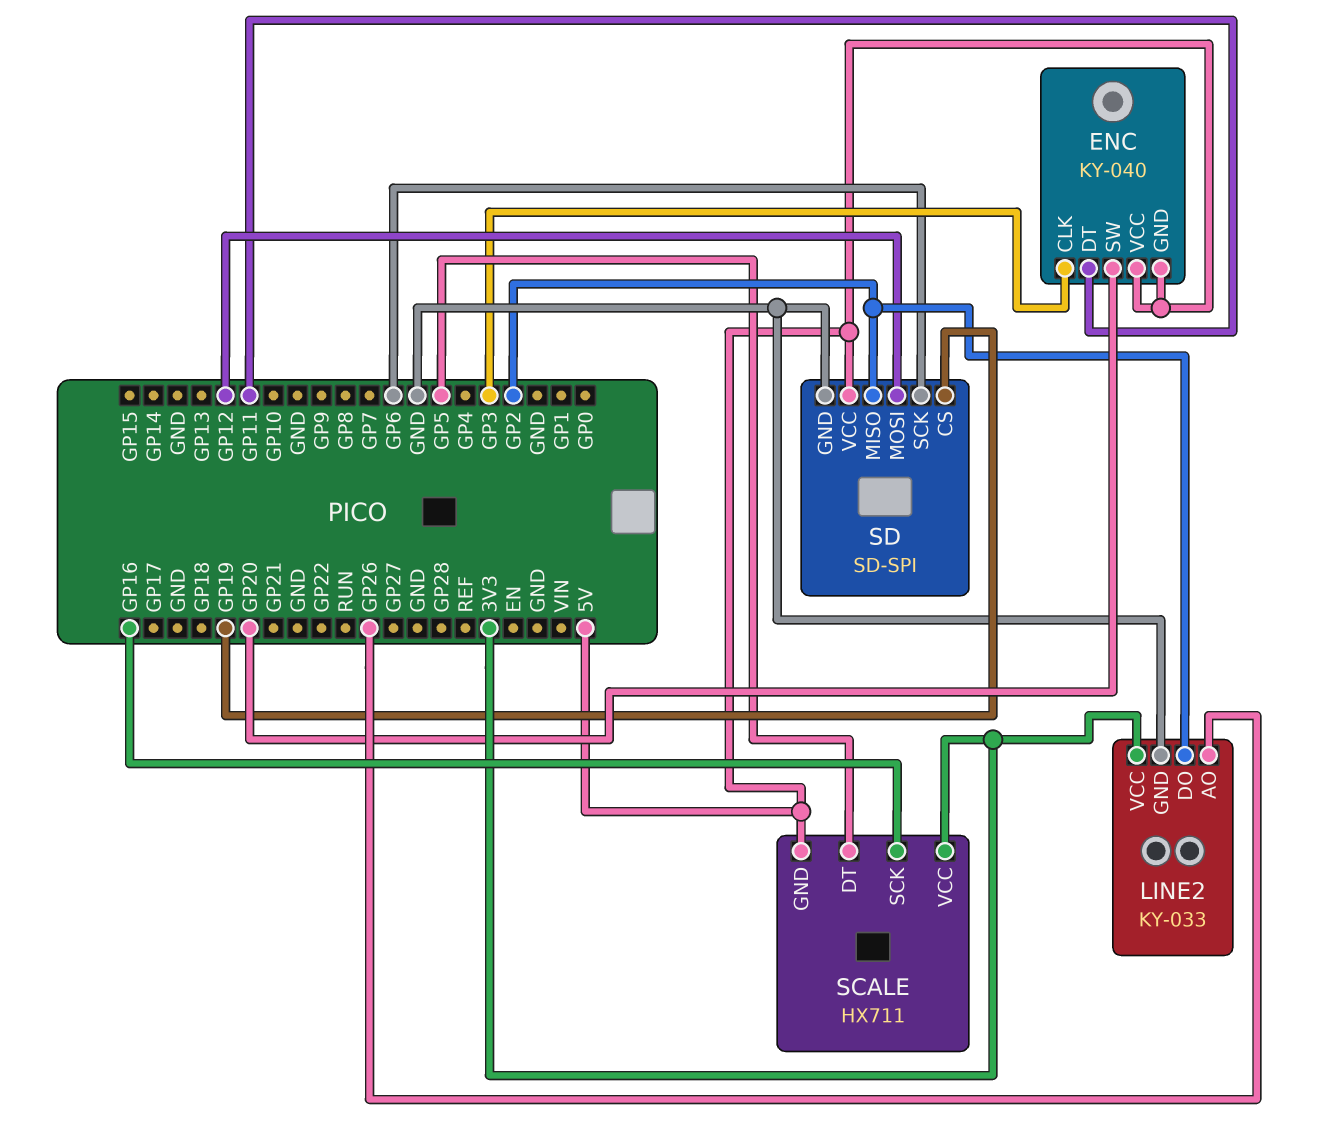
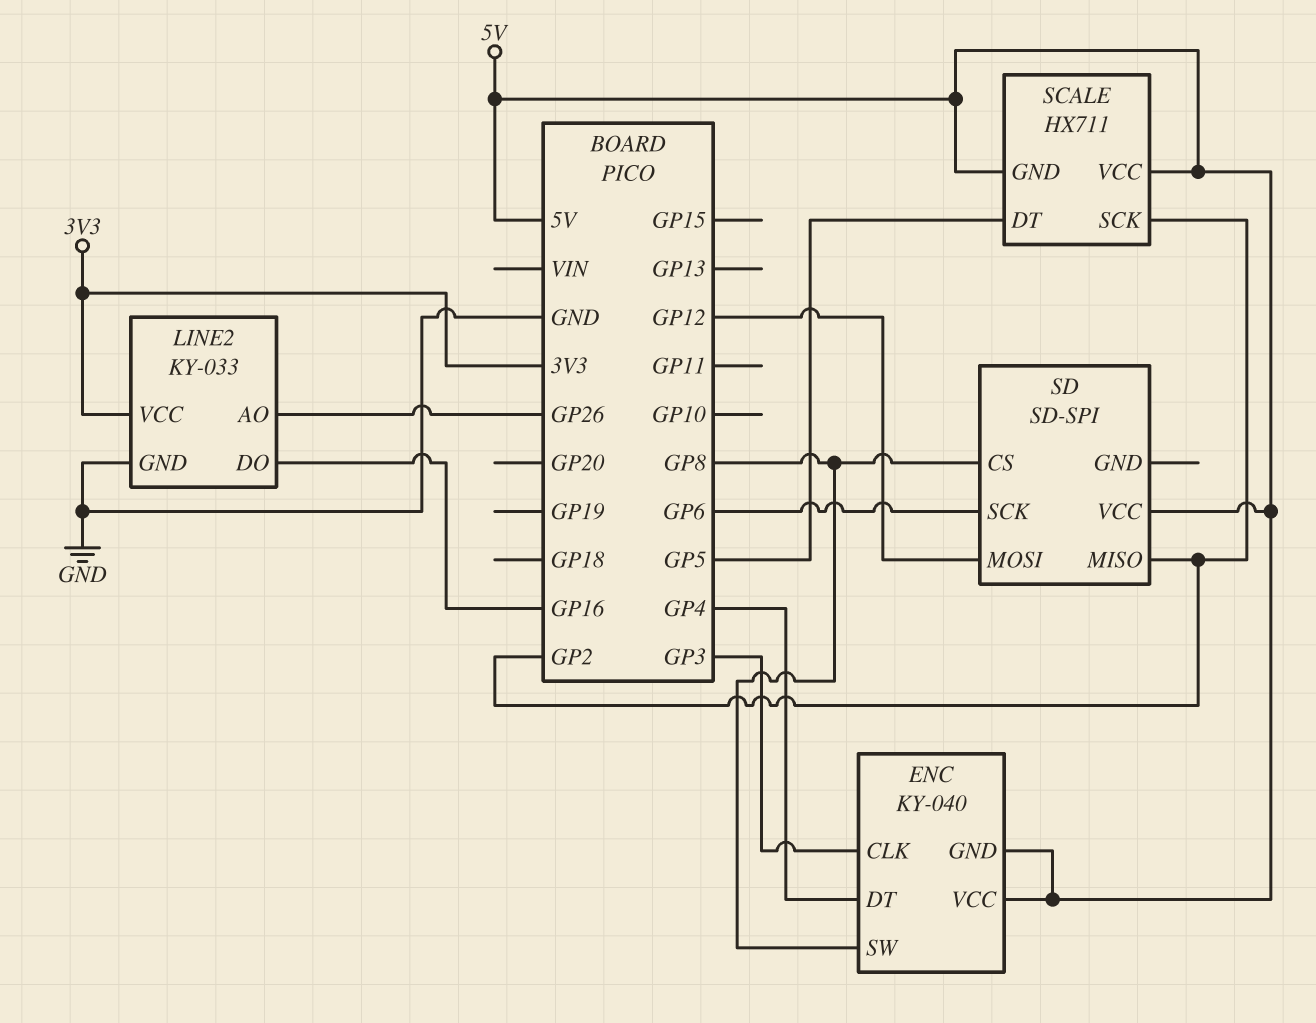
ENC pin DT: GP11 -> GP4
ENC pin SW: GP20 -> GP8
LINE2 pin DO: GP2 -> GP16
SCALE pin SCK: GP16 -> GP2
SCALE pin VCC: 3V3 -> 5V
SD pin CS: GP19 -> GP8
SD pin GND: GND -> none

